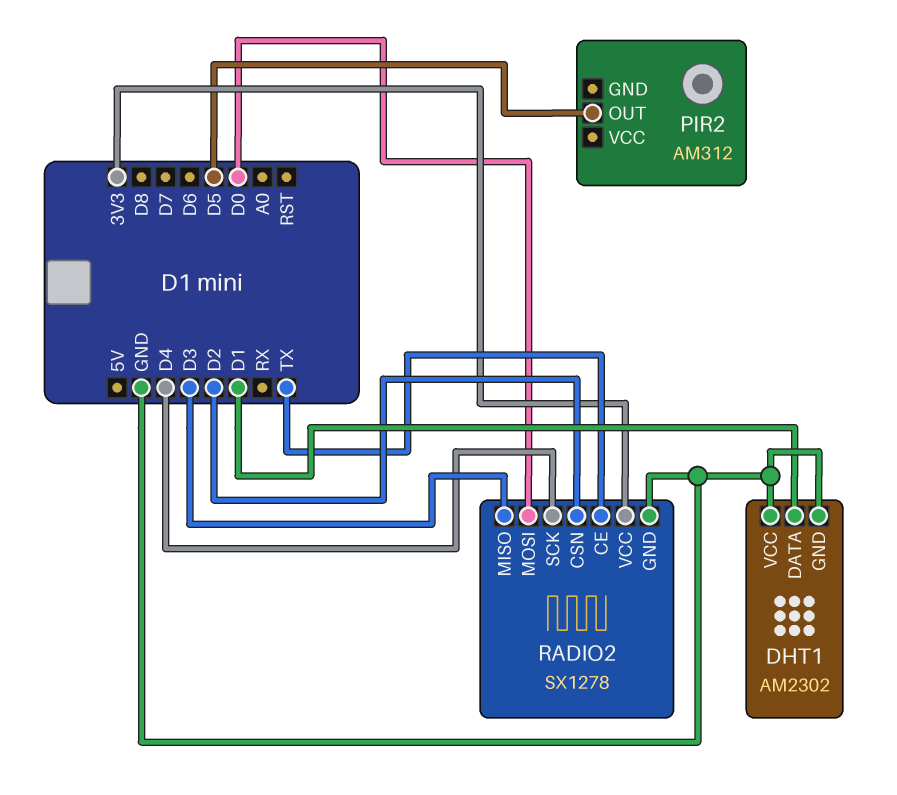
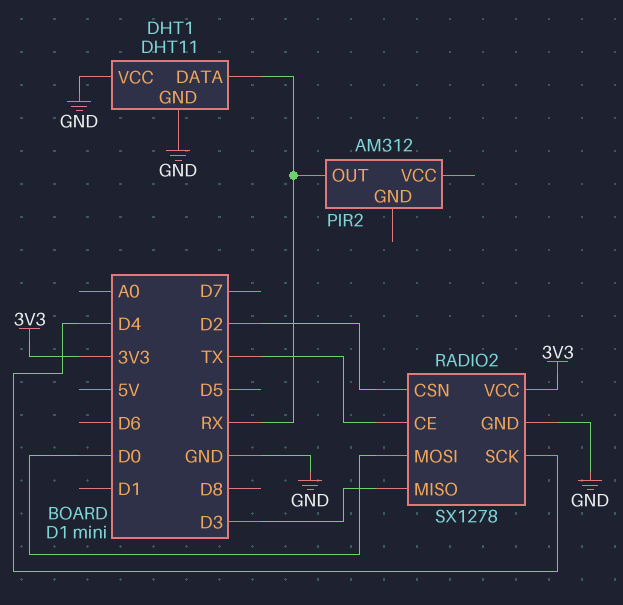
DHT1: AM2302 -> DHT11
DHT1 pin DATA: D1 -> RX
PIR2 pin OUT: D5 -> RX

